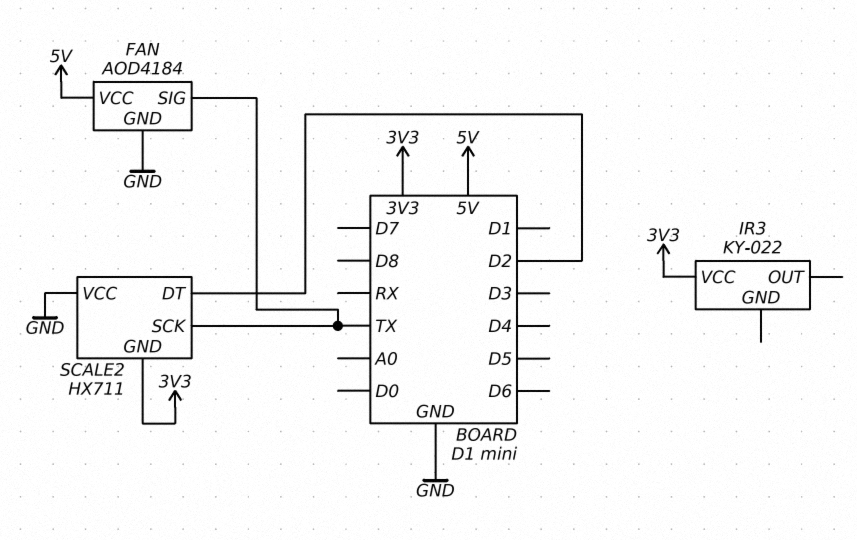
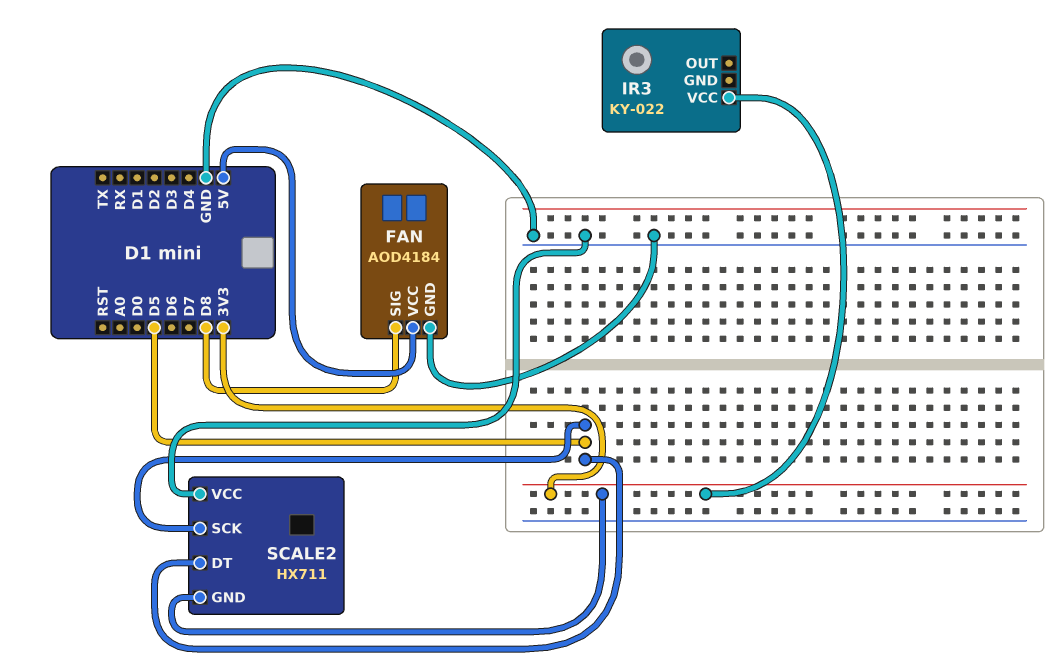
FAN pin SIG: TX -> D8
SCALE2 pin DT: D2 -> D5
SCALE2 pin SCK: TX -> D5

